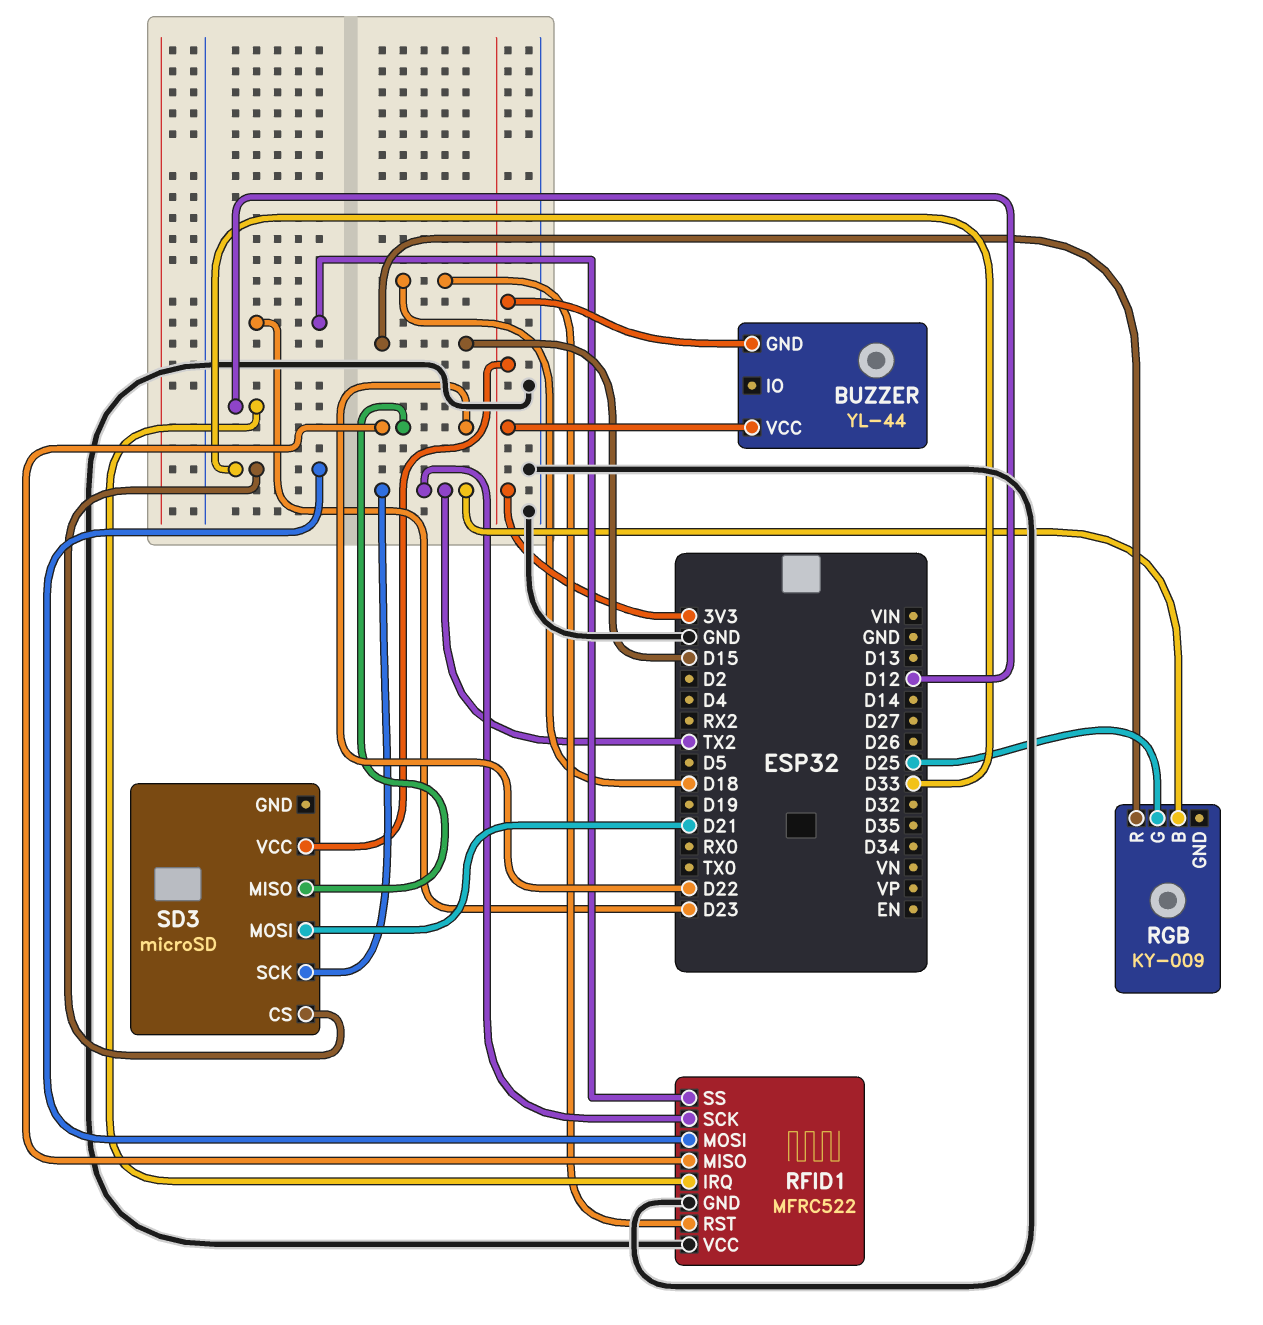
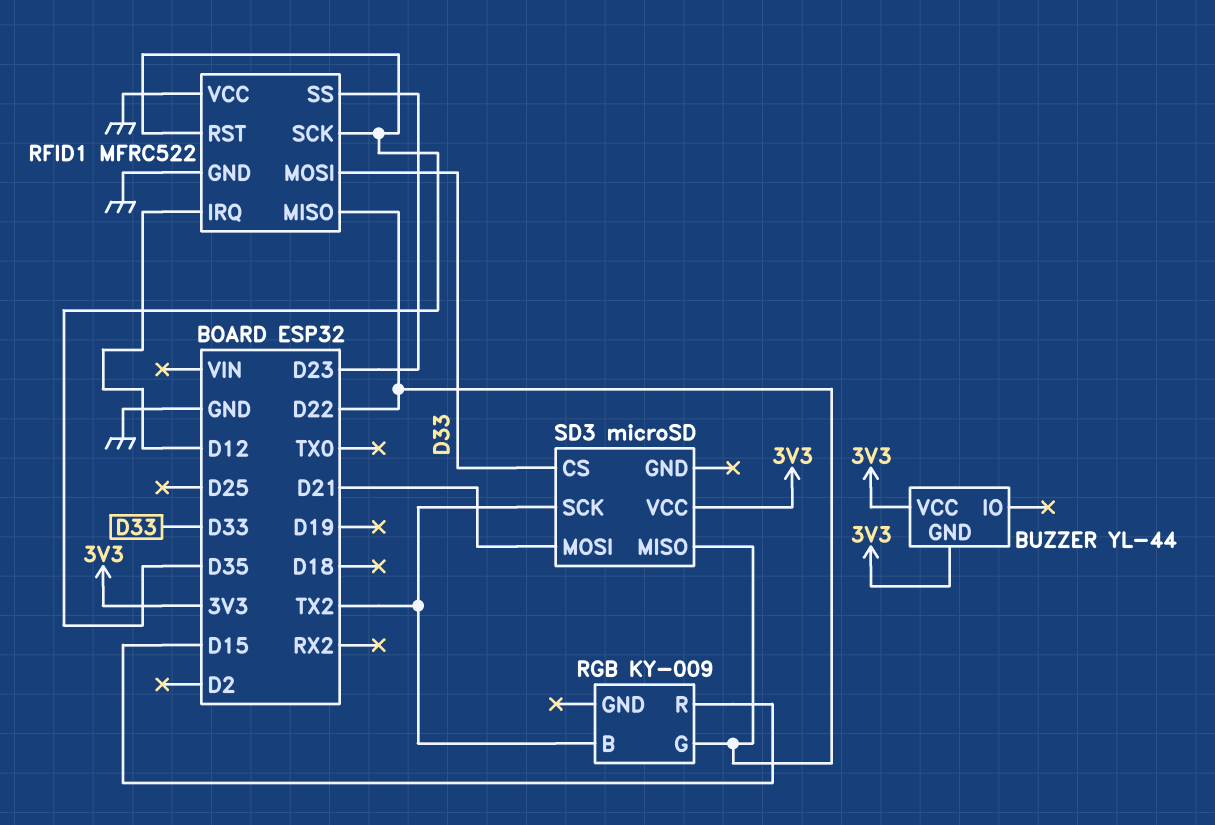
RFID1 pin RST: D18 -> D35
RFID1 pin SCK: TX2 -> D35
RGB pin G: D25 -> D22

